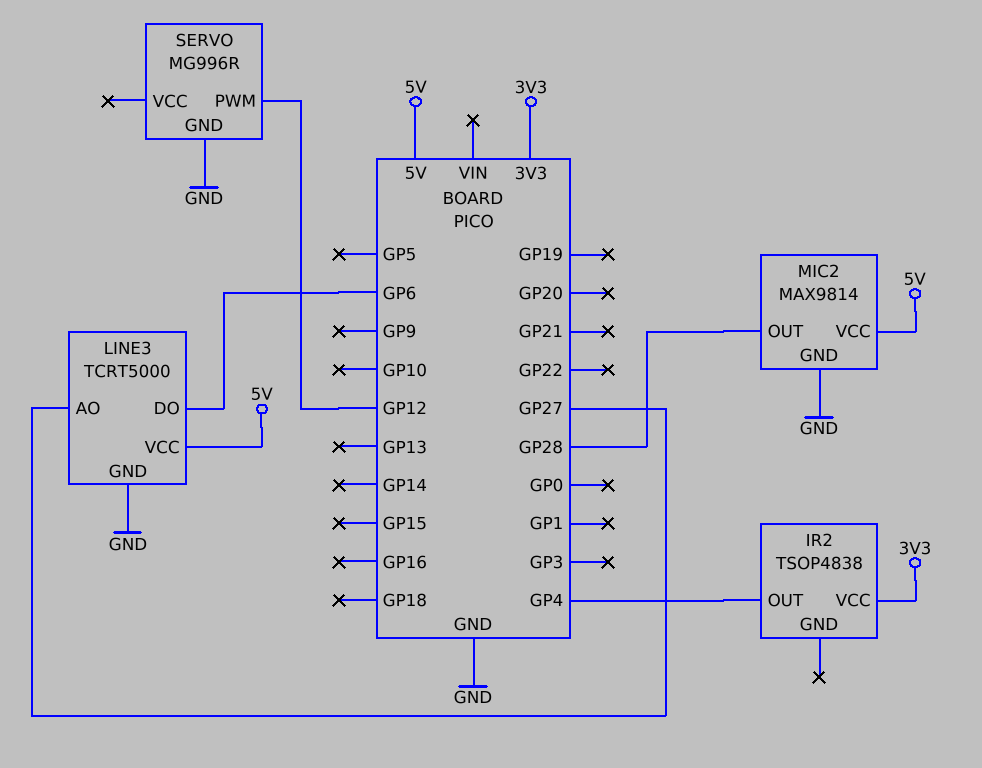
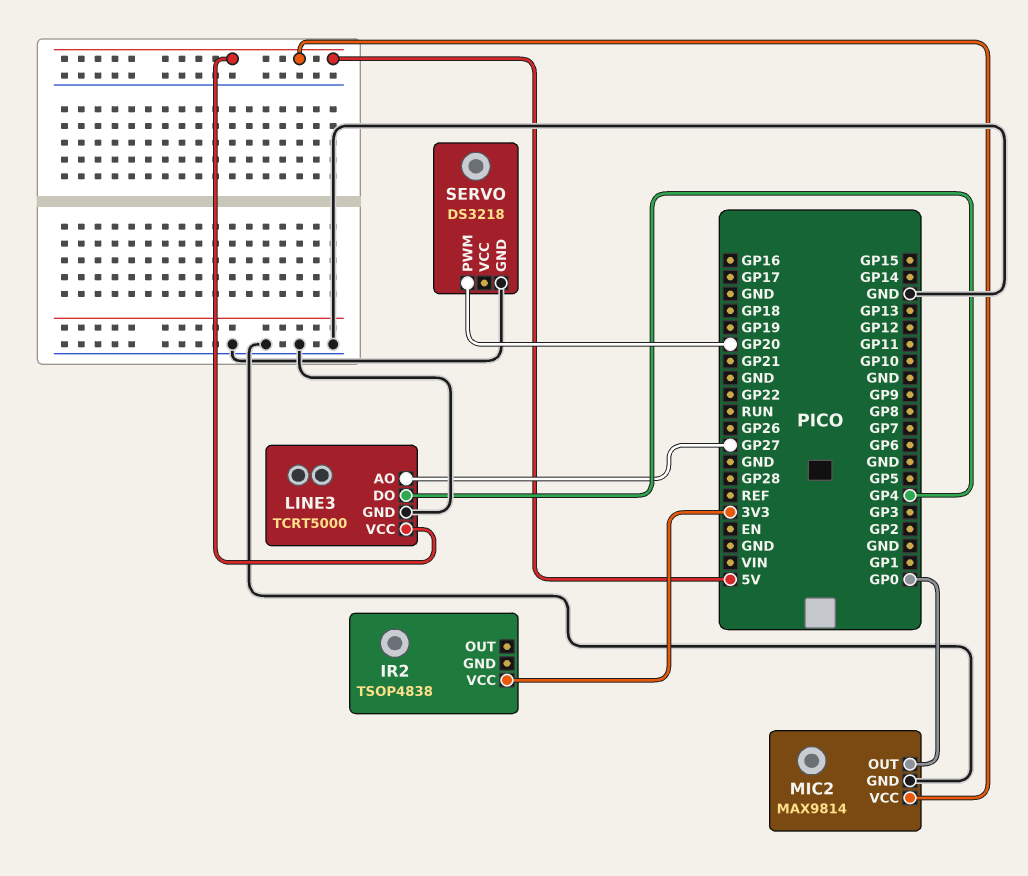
IR2 pin OUT: GP4 -> none
LINE3 pin DO: GP6 -> GP4
MIC2 pin OUT: GP28 -> GP0
SERVO: MG996R -> DS3218
SERVO pin PWM: GP12 -> GP20

